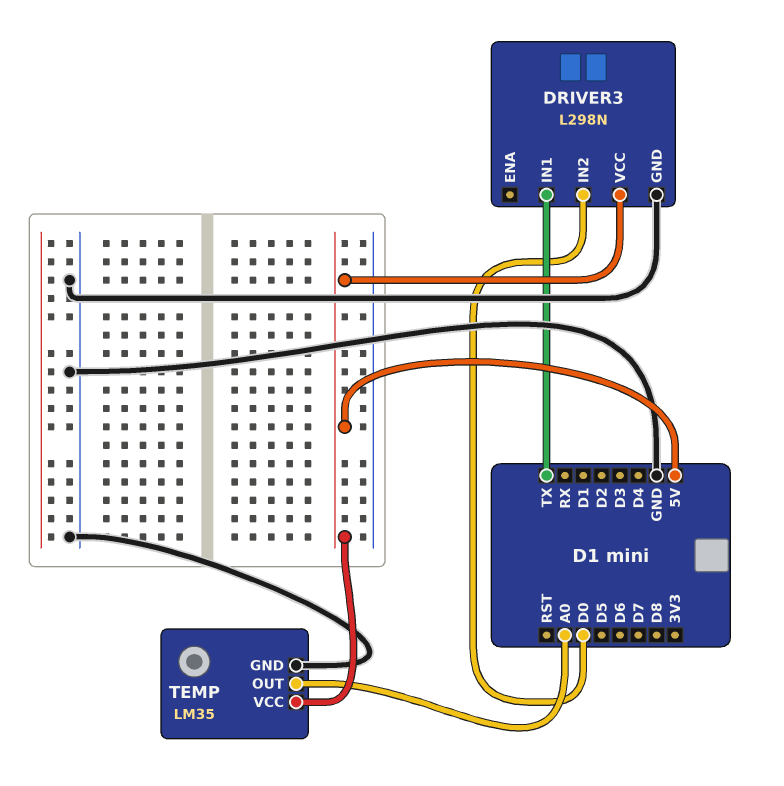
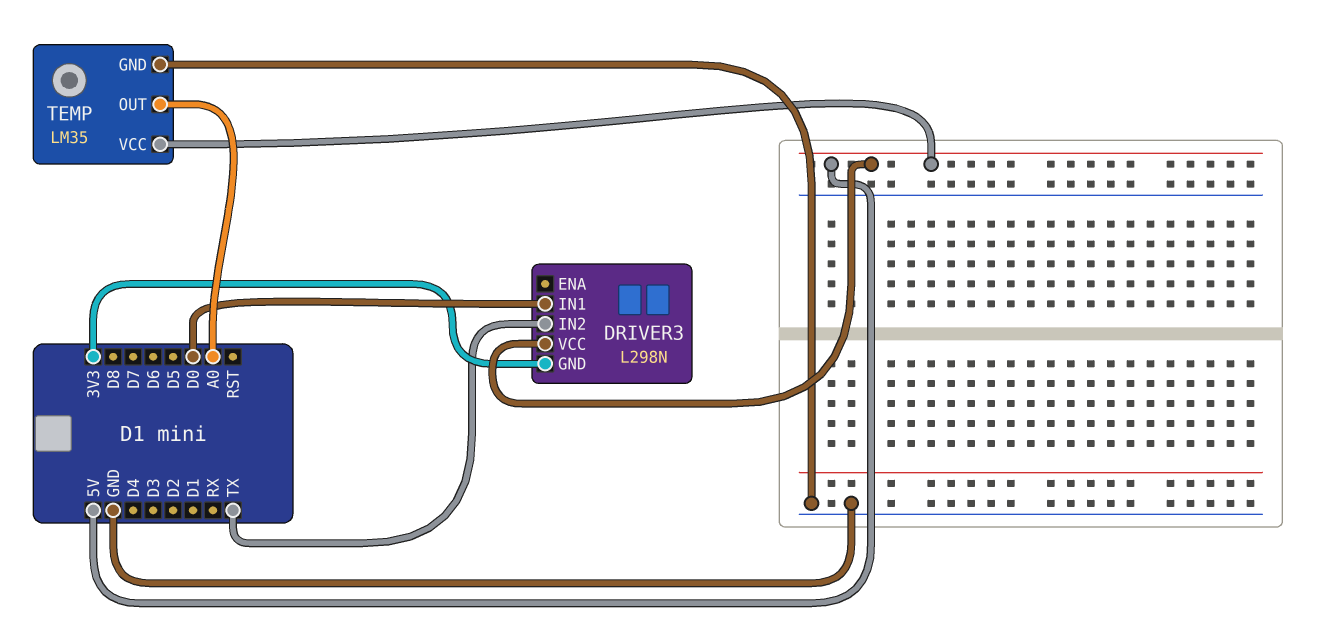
DRIVER3 pin GND: GND -> 3V3
DRIVER3 pin IN1: TX -> D0
DRIVER3 pin IN2: D0 -> TX

